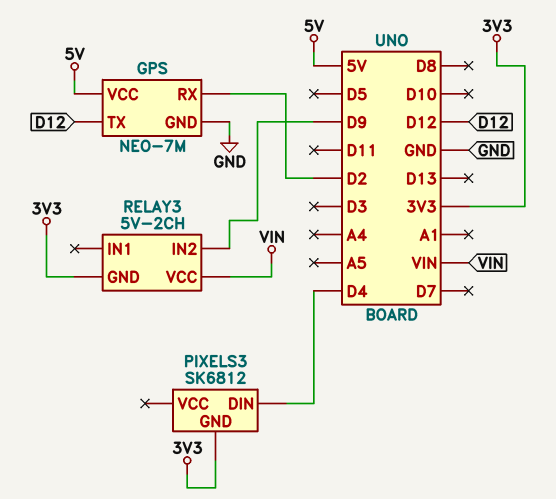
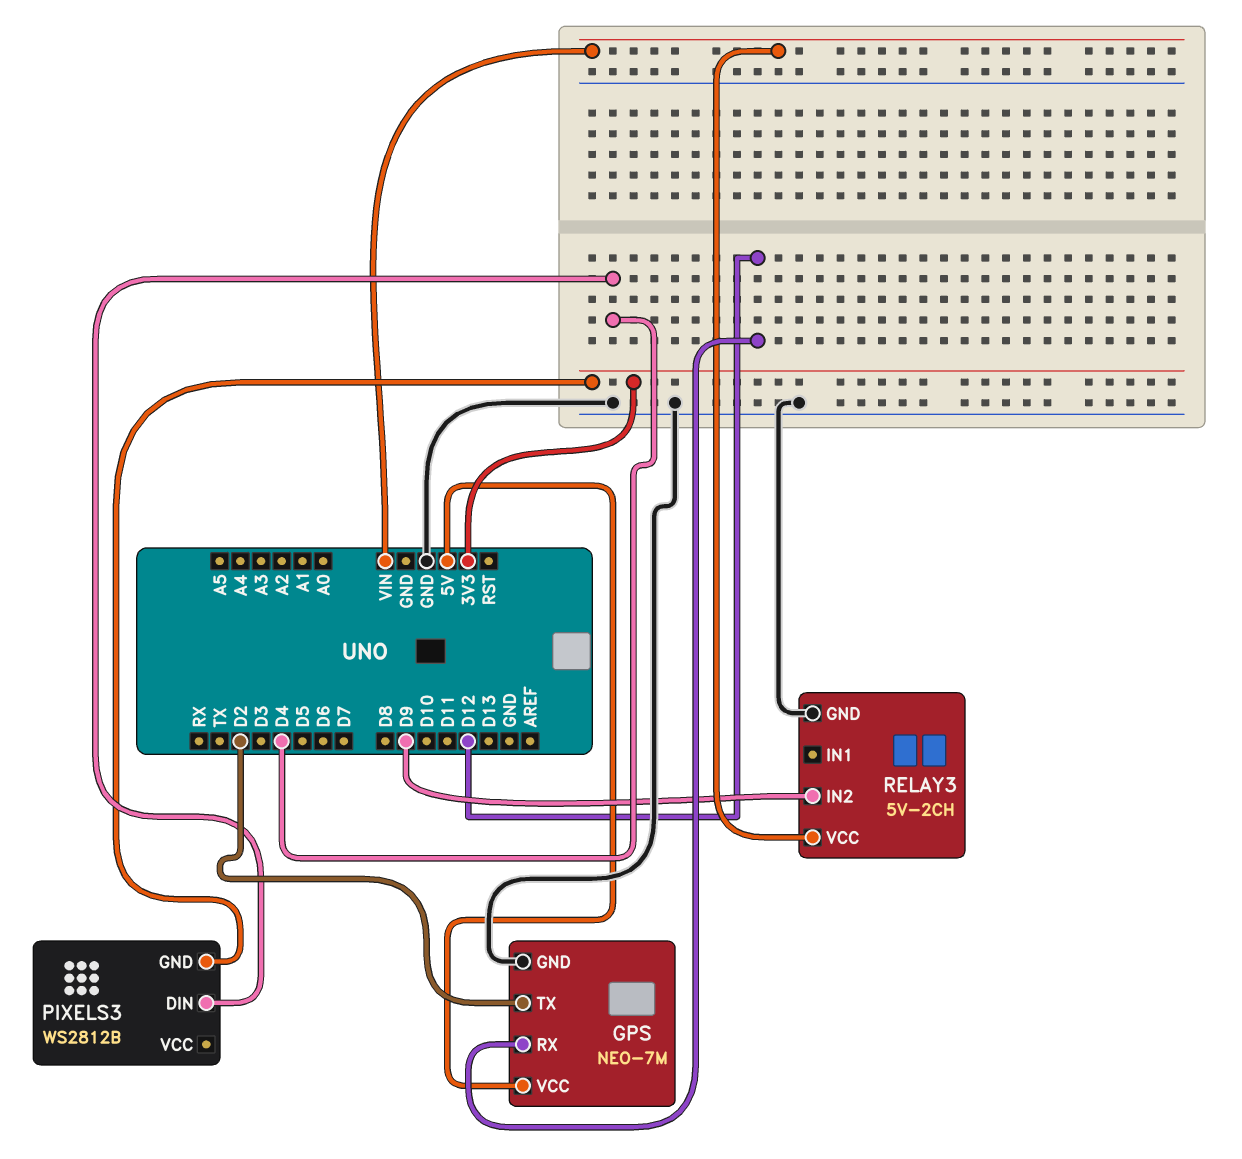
GPS pin RX: D2 -> D12
GPS pin TX: D12 -> D2
PIXELS3: SK6812 -> WS2812B
RELAY3 pin GND: 3V3 -> GND

